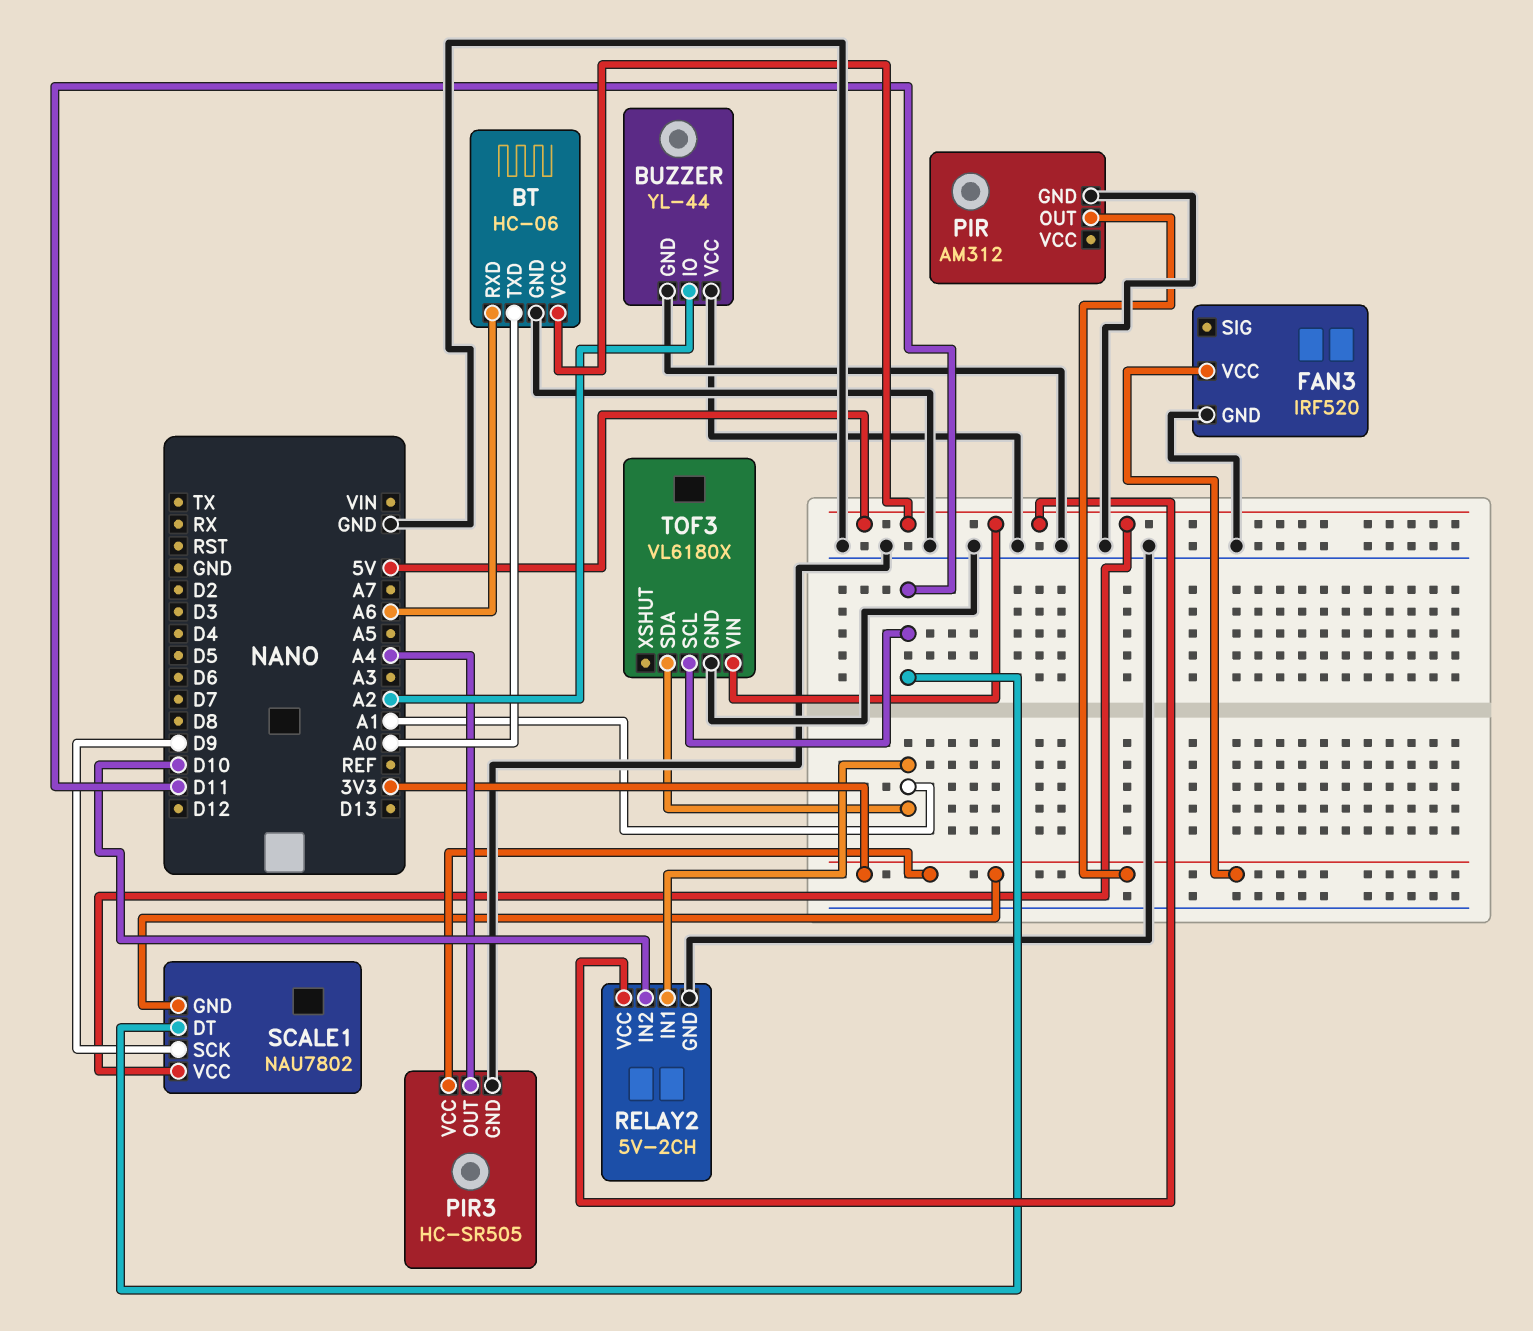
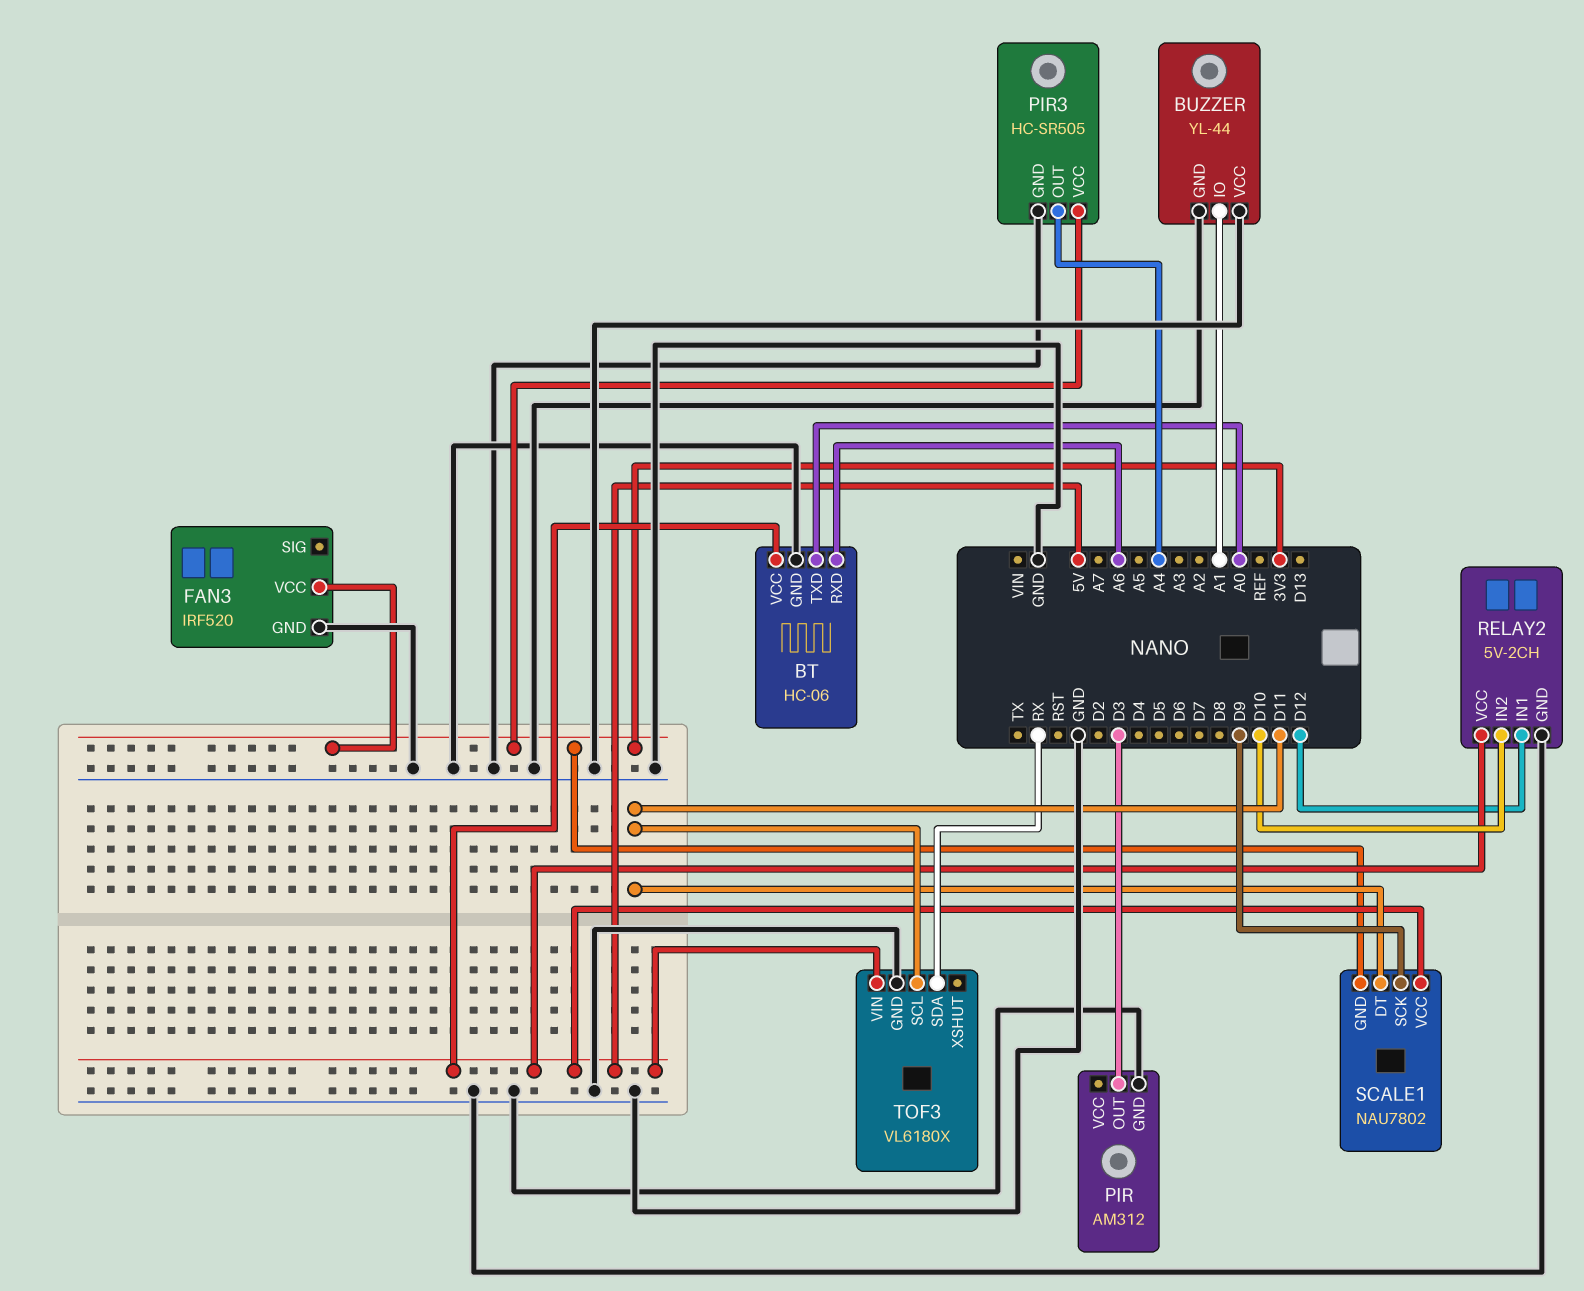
BUZZER pin IO: A2 -> A1
PIR pin OUT: 3V3 -> D3
RELAY2 pin IN1: A1 -> D12
TOF3 pin SDA: A1 -> RX

